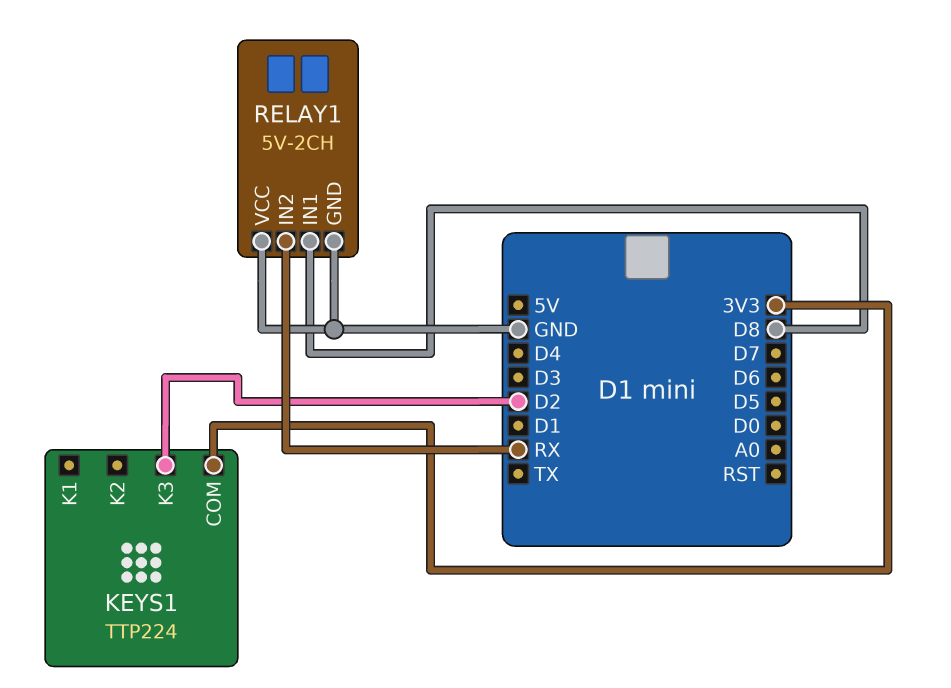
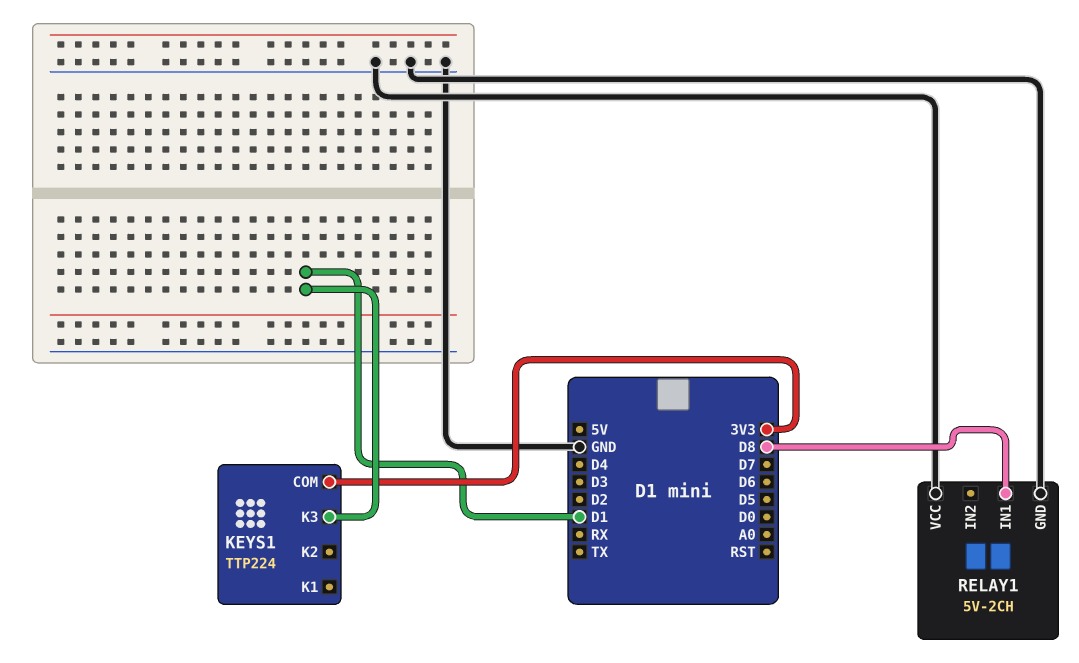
KEYS1 pin K3: D2 -> D1
RELAY1 pin IN2: RX -> none

